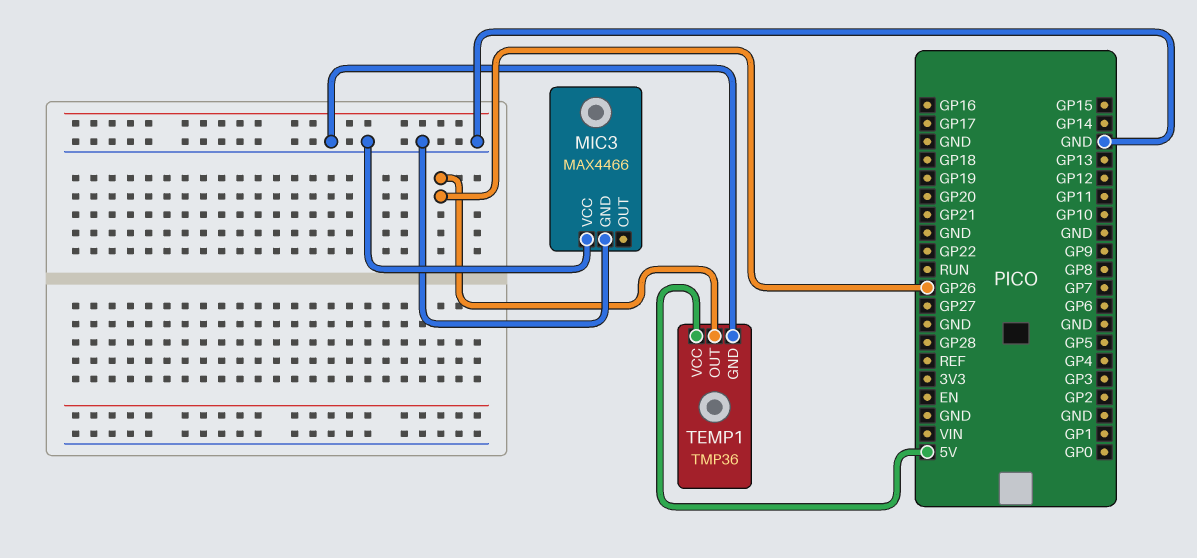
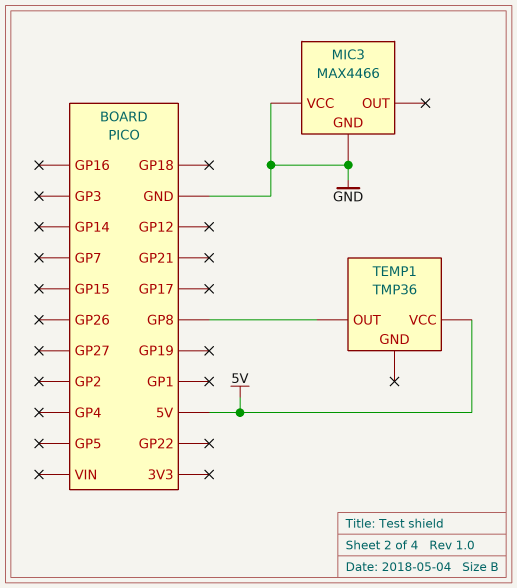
TEMP1 pin GND: GND -> none
TEMP1 pin OUT: GP26 -> GP8

